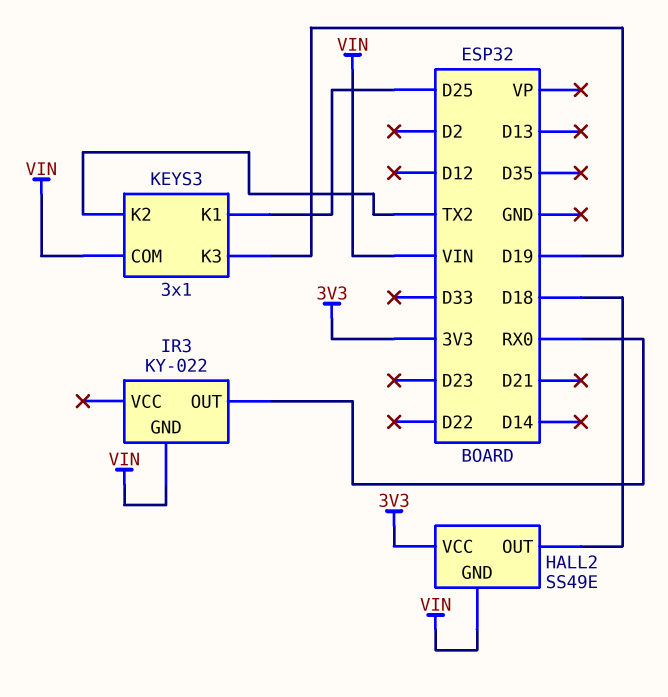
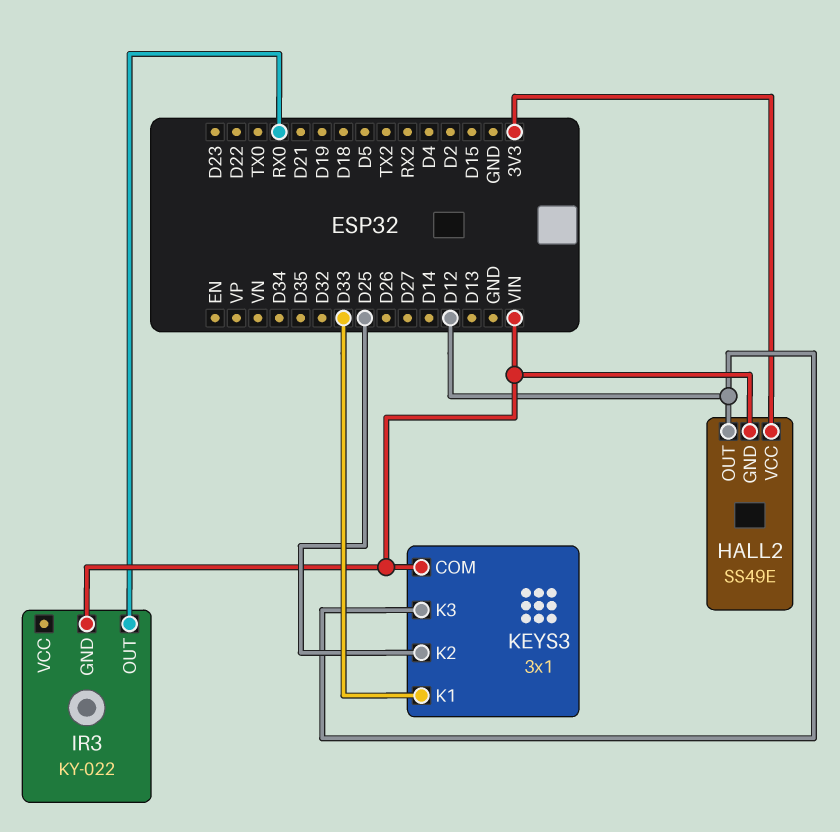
HALL2 pin OUT: D18 -> D12
KEYS3 pin K1: D25 -> D33
KEYS3 pin K2: TX2 -> D25
KEYS3 pin K3: D19 -> D12

